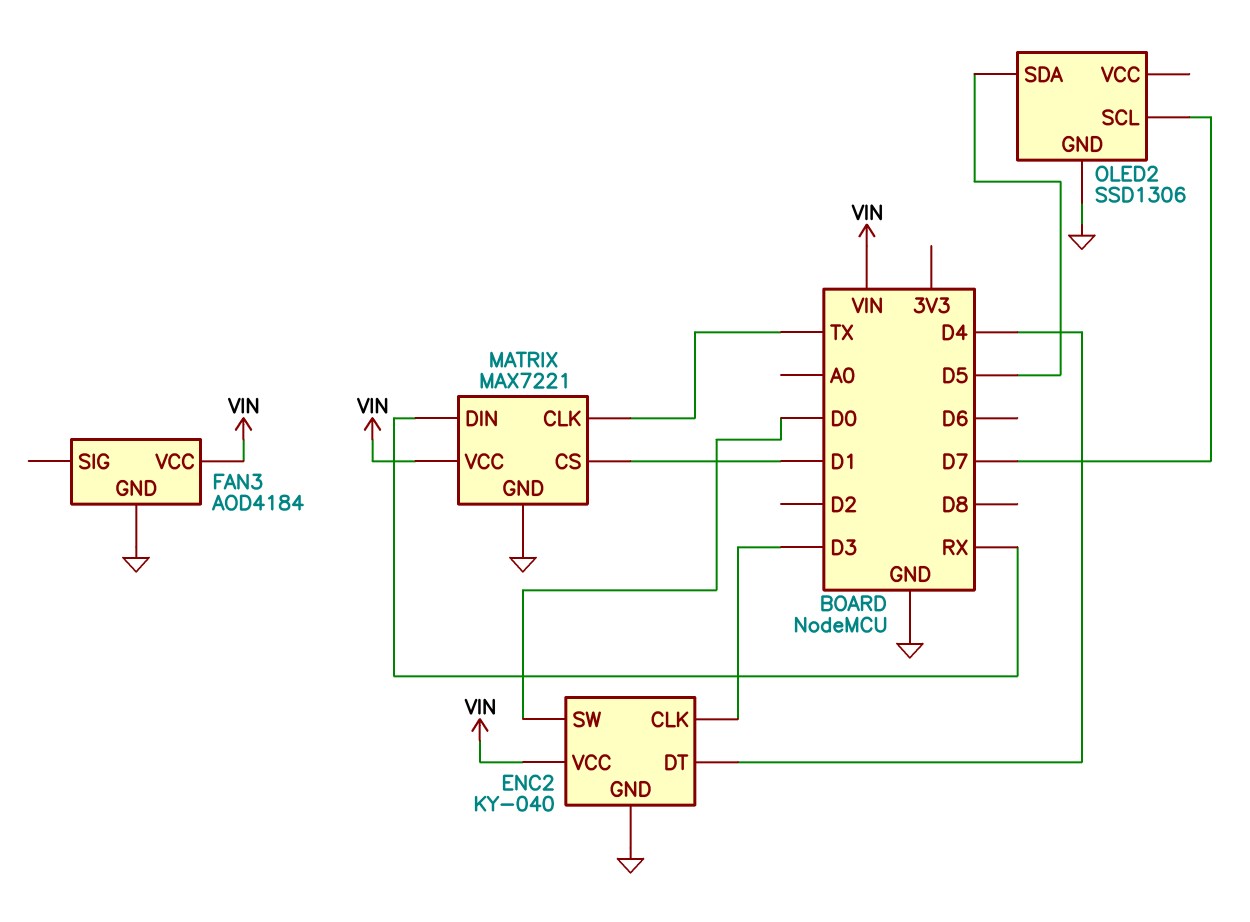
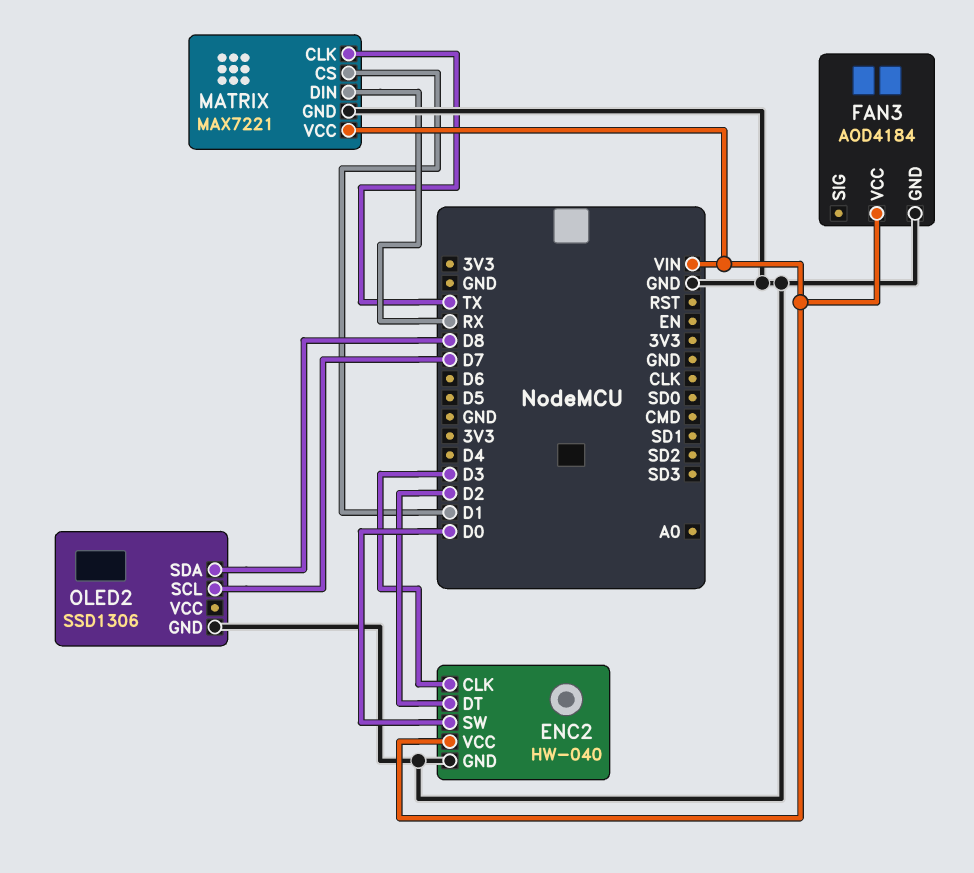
ENC2: KY-040 -> HW-040
ENC2 pin DT: D4 -> D2
OLED2 pin SDA: D5 -> D8

